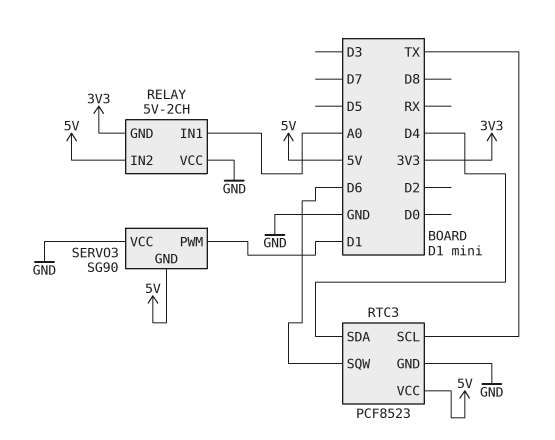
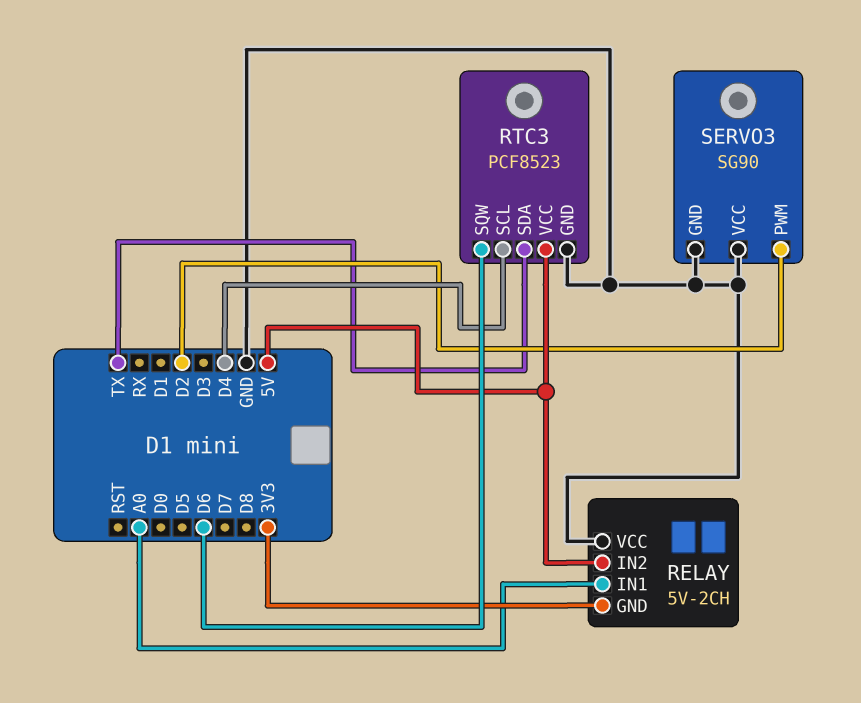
RTC3 pin SCL: TX -> D4
RTC3 pin SDA: D4 -> TX
SERVO3 pin GND: 5V -> GND
SERVO3 pin PWM: D1 -> D2

